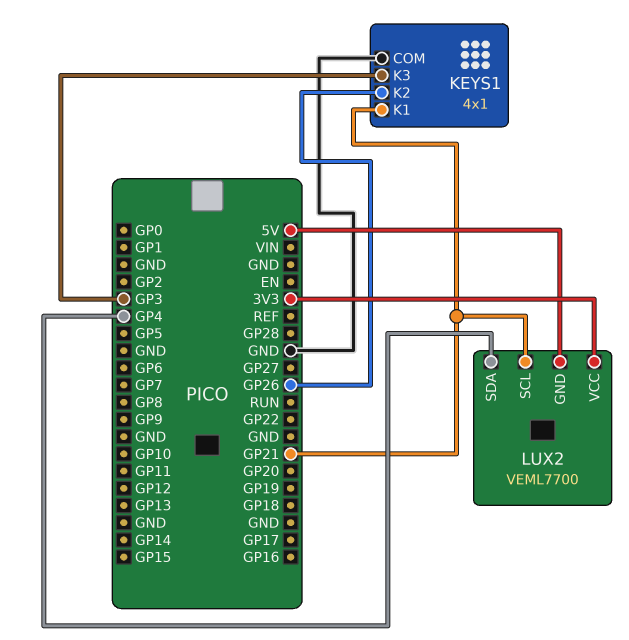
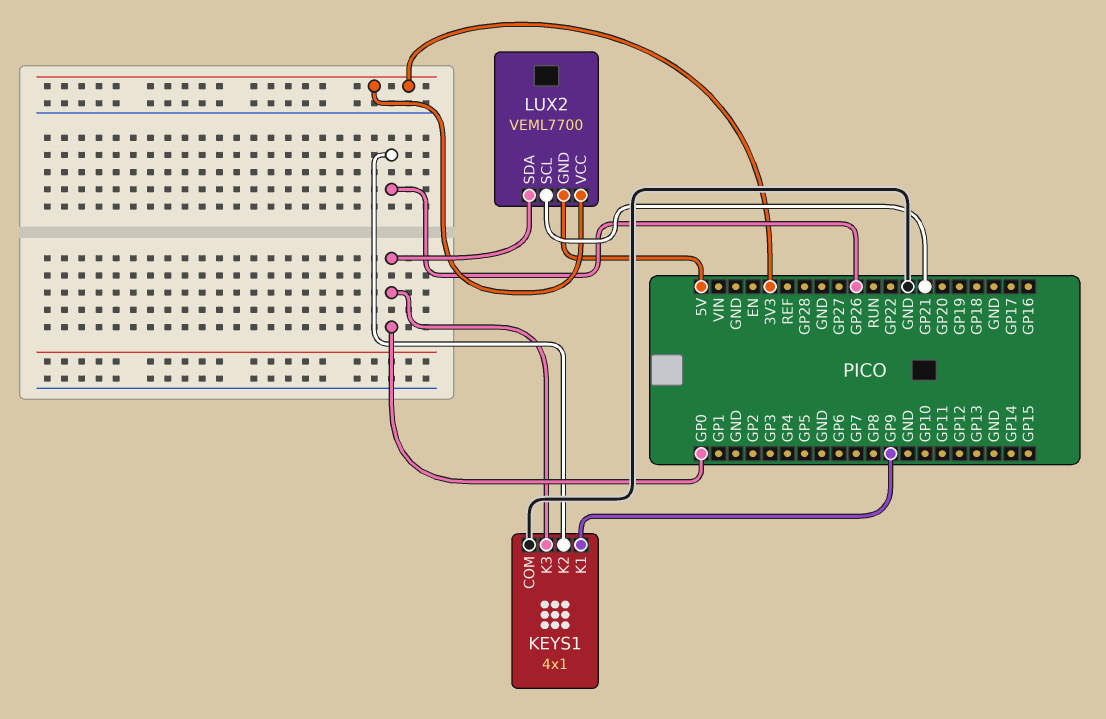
KEYS1 pin K1: GP21 -> GP9
KEYS1 pin K3: GP3 -> GP0
LUX2 pin SDA: GP4 -> GP0

